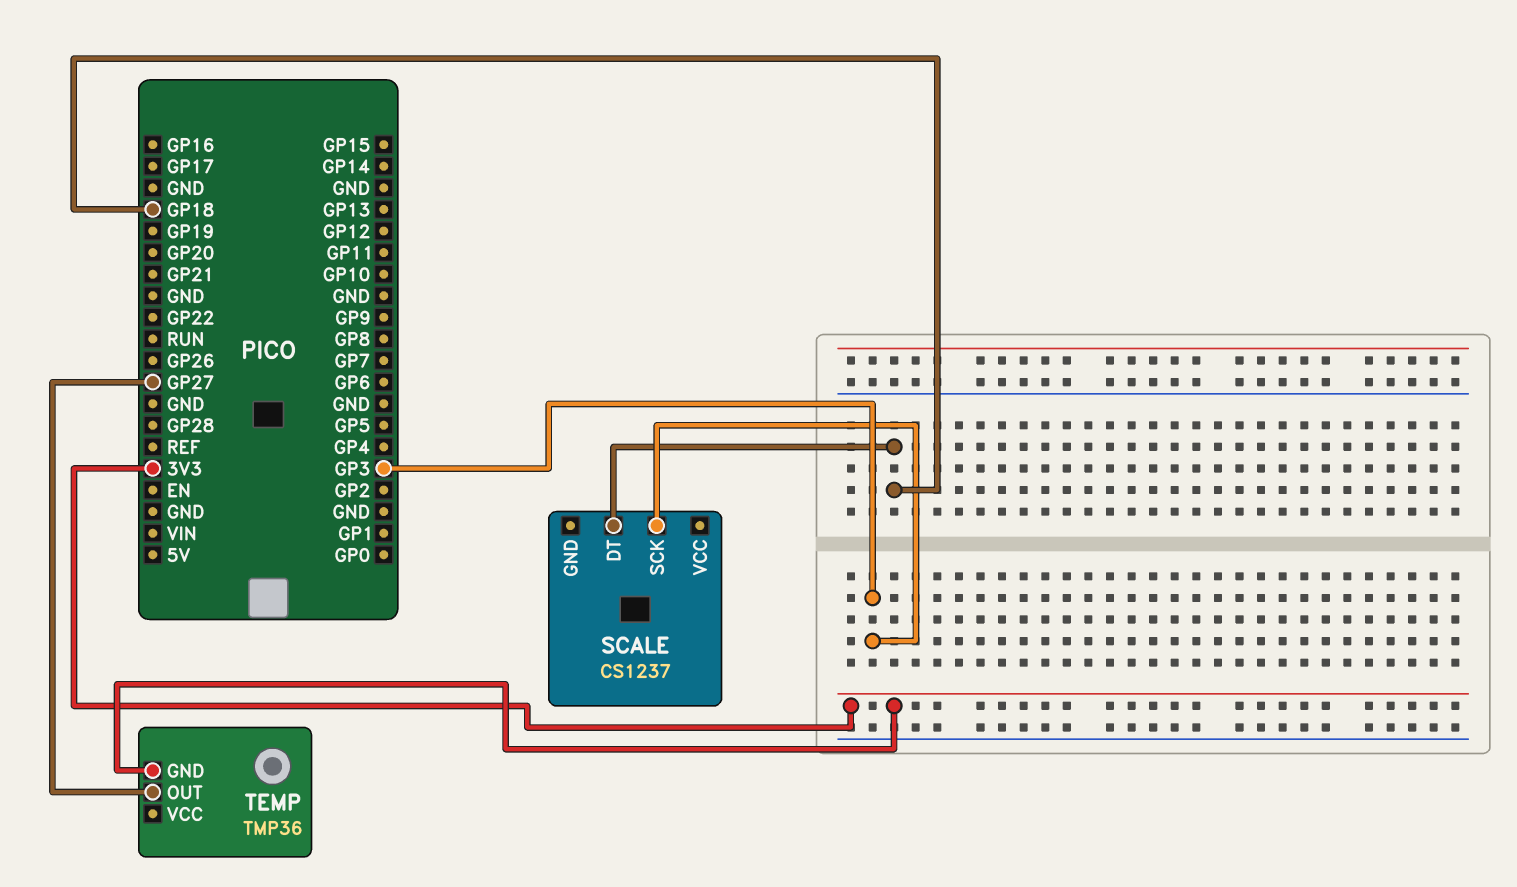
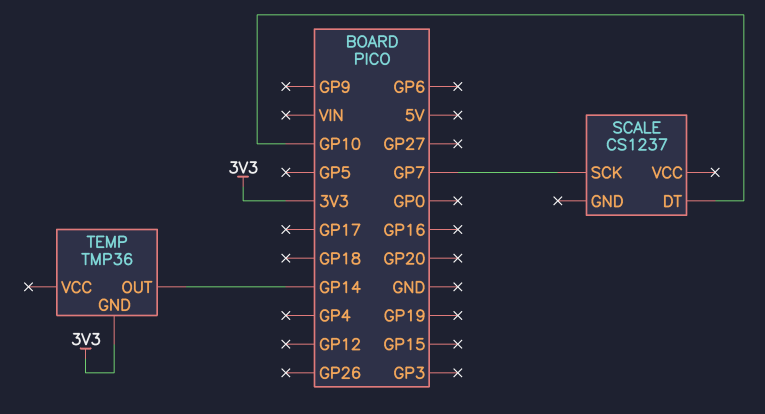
SCALE pin DT: GP18 -> GP10
SCALE pin SCK: GP3 -> GP7
TEMP pin OUT: GP27 -> GP14

